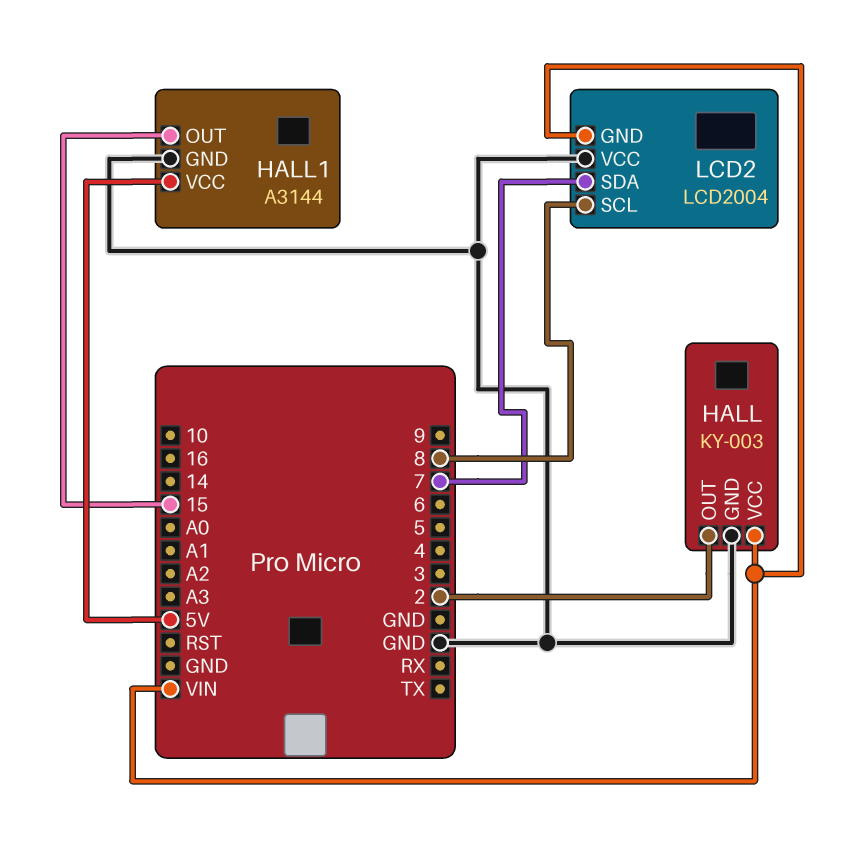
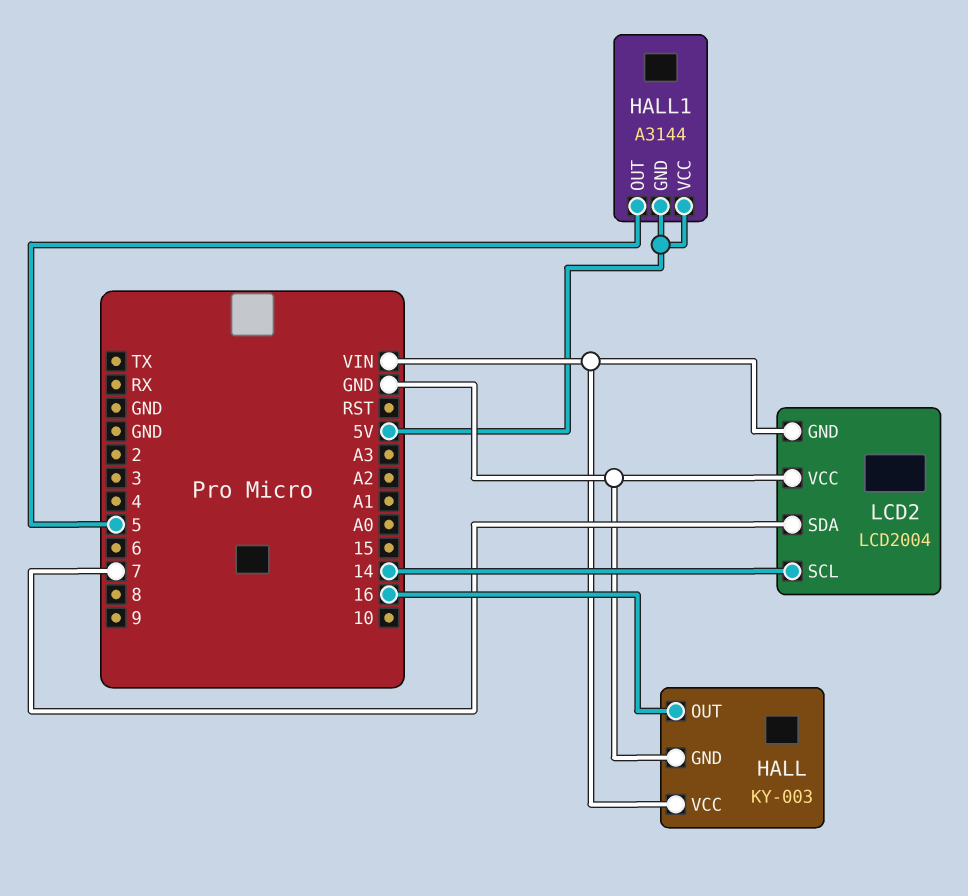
HALL pin OUT: 2 -> 16
HALL1 pin GND: GND -> 5V
HALL1 pin OUT: 15 -> 5
LCD2 pin SCL: 8 -> 14

